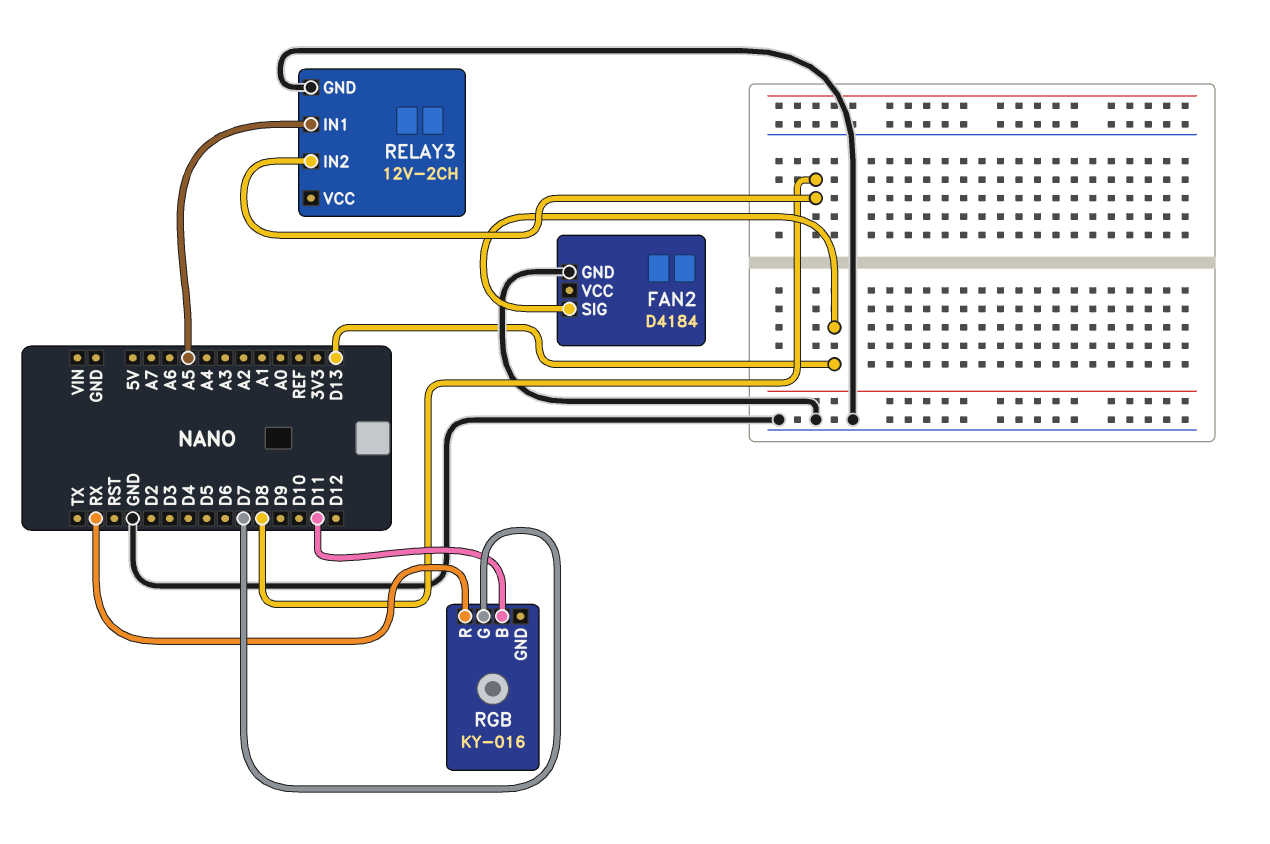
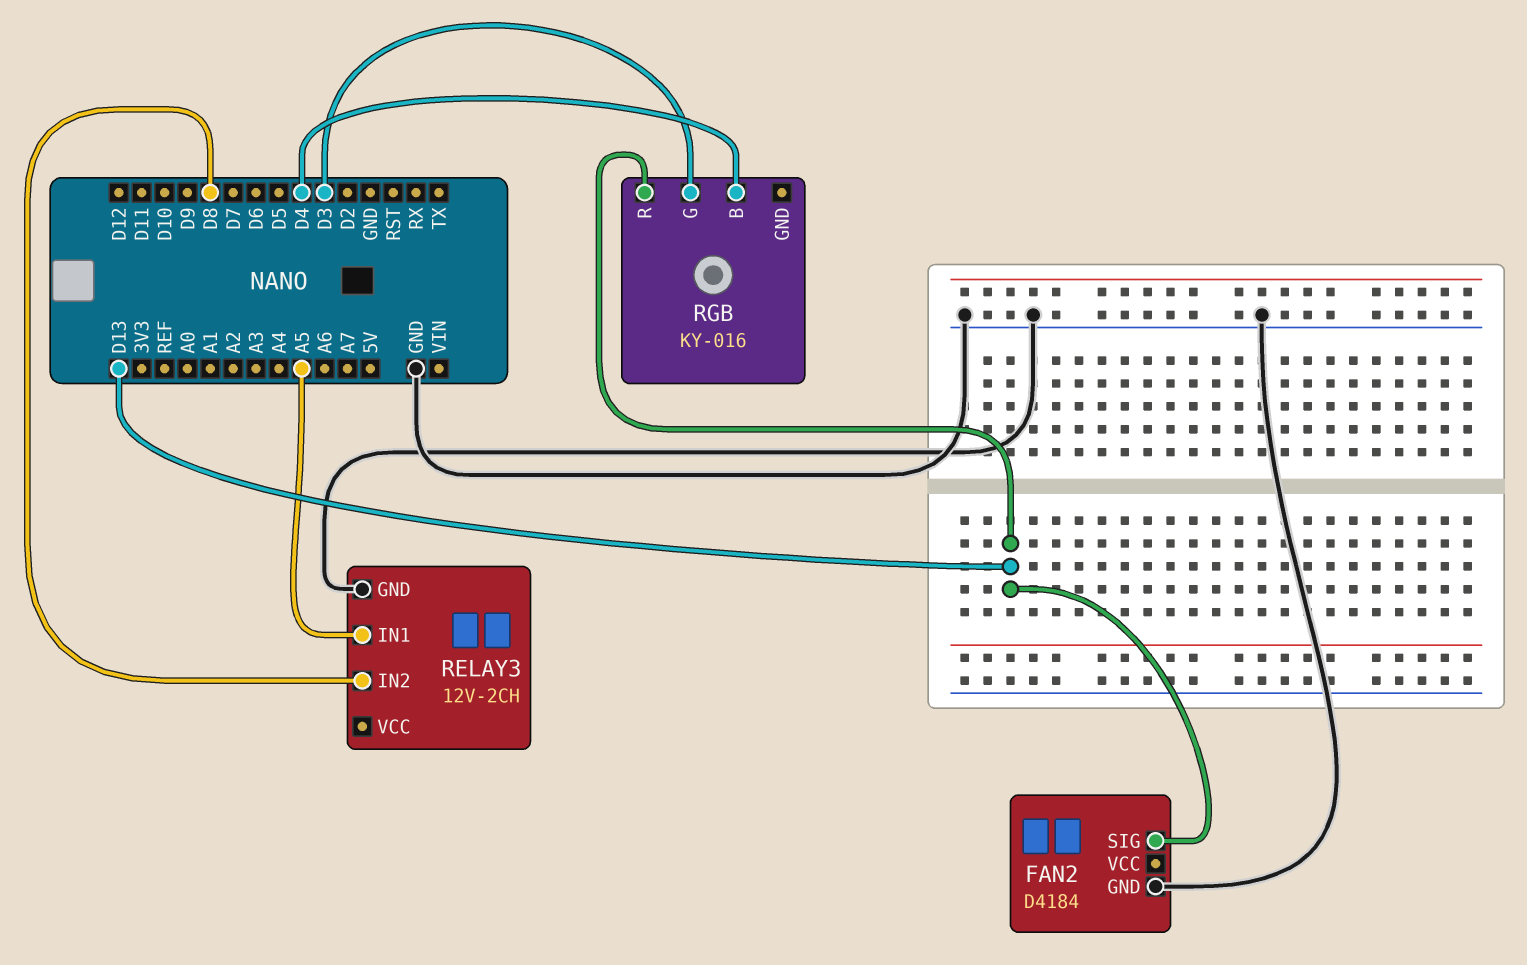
RGB pin B: D11 -> D4
RGB pin G: D7 -> D3
RGB pin R: RX -> D13

